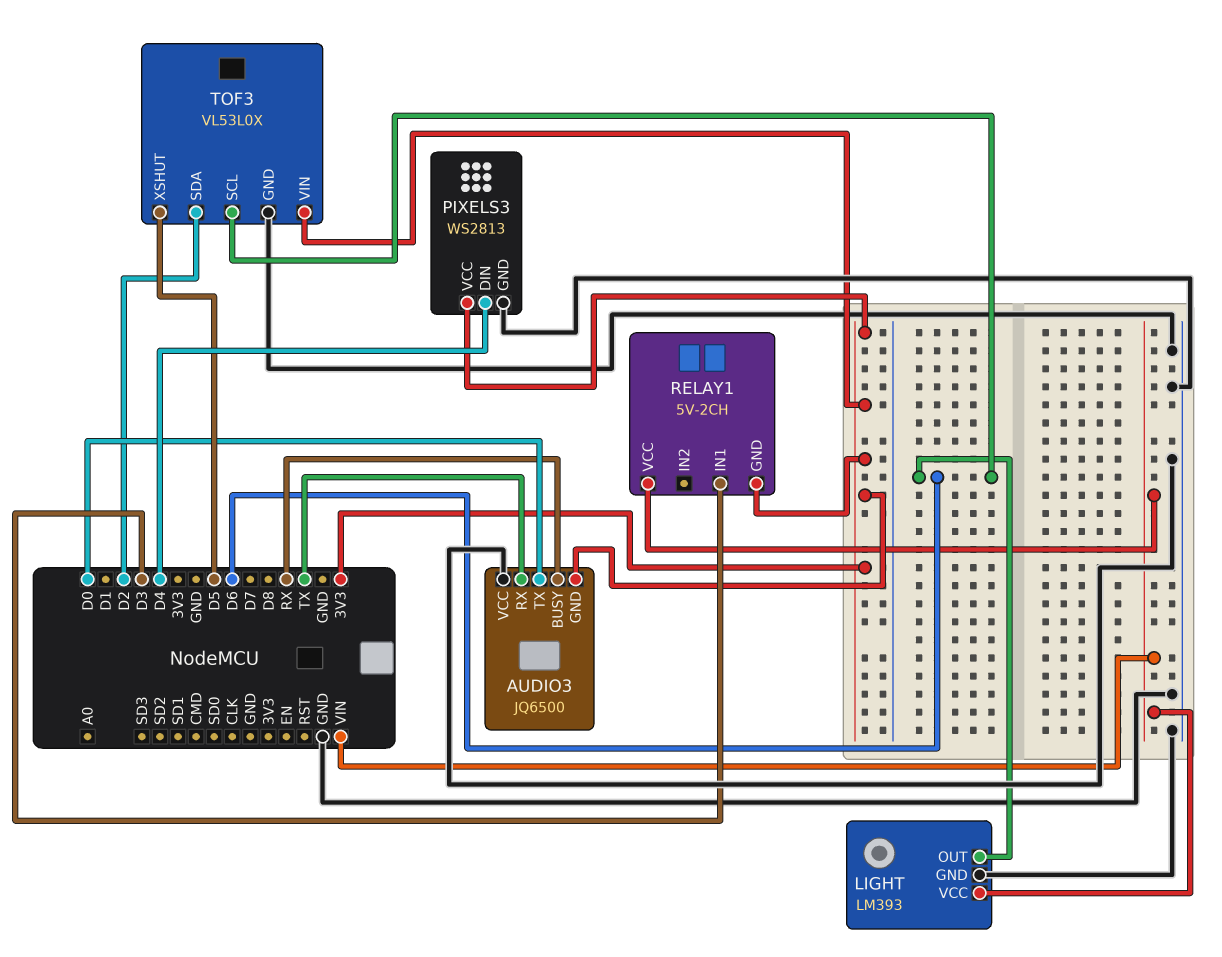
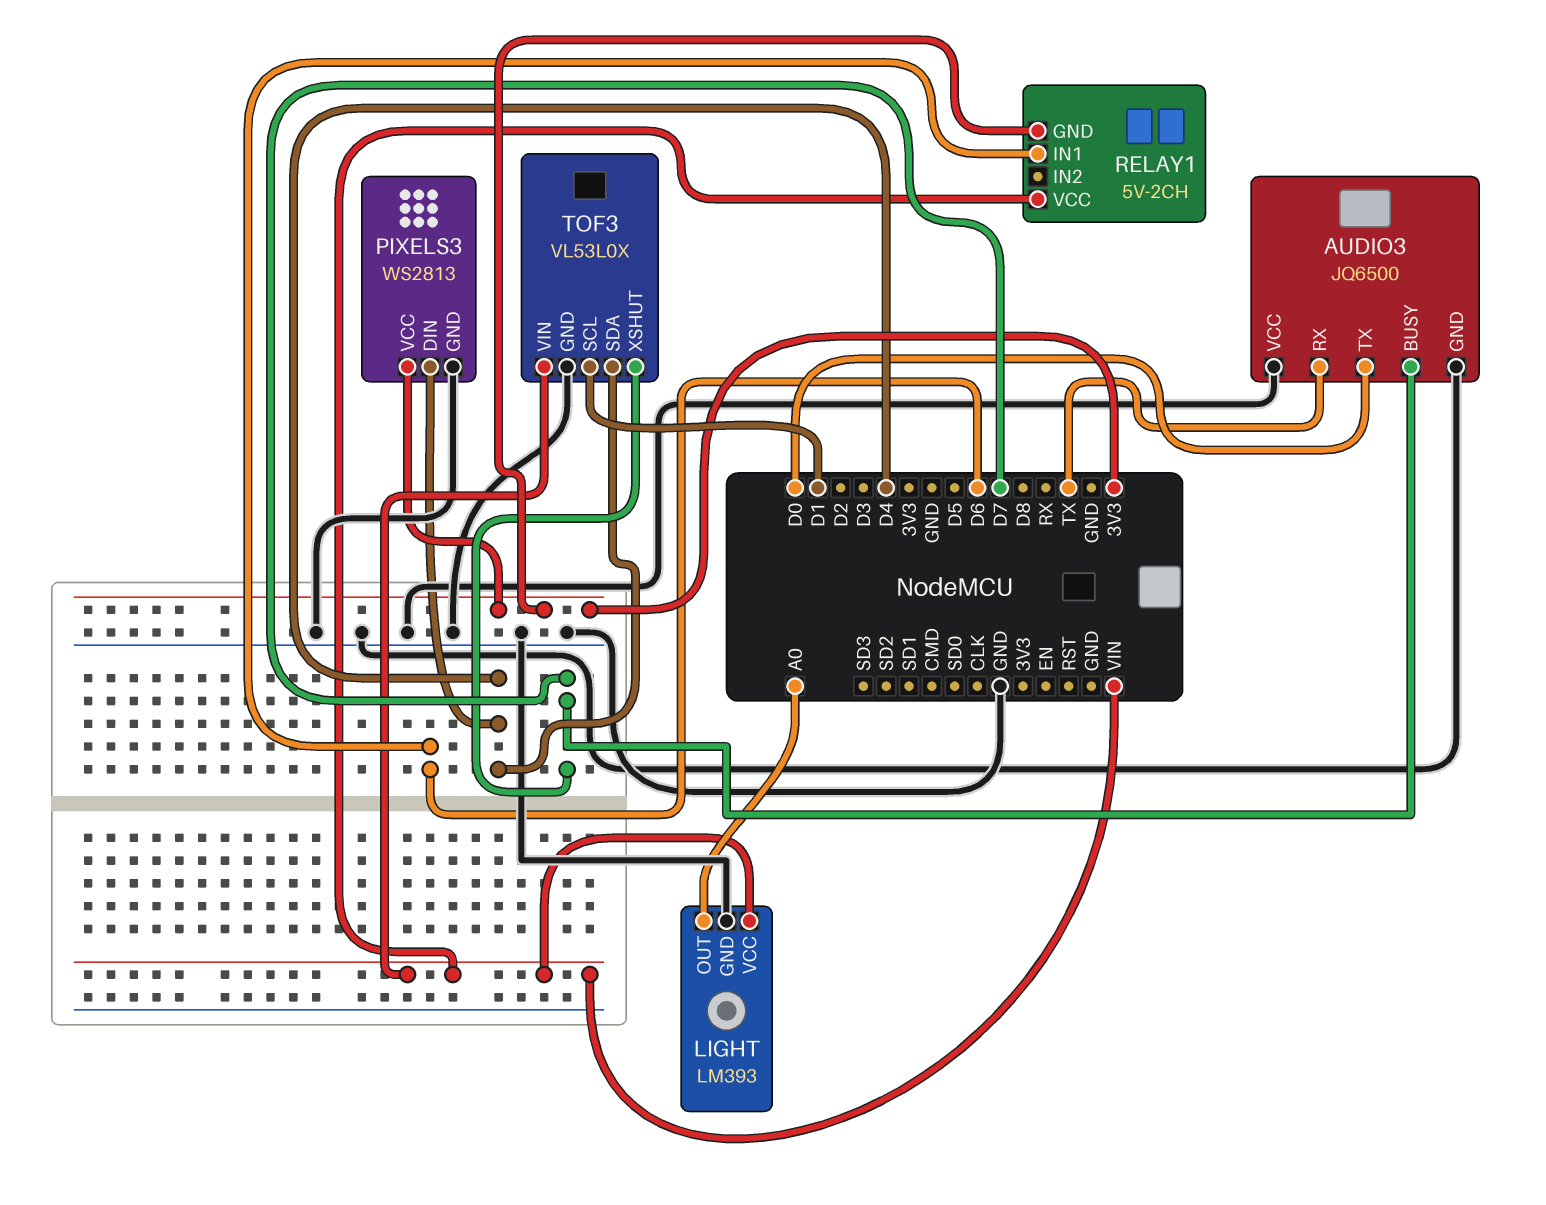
AUDIO3 pin BUSY: RX -> D7
AUDIO3 pin GND: 3V3 -> GND
LIGHT pin OUT: D6 -> A0
RELAY1 pin IN1: D3 -> D6
TOF3 pin SCL: D6 -> D1
TOF3 pin SDA: D2 -> D4
TOF3 pin VIN: 3V3 -> VIN
TOF3 pin XSHUT: D5 -> D7

